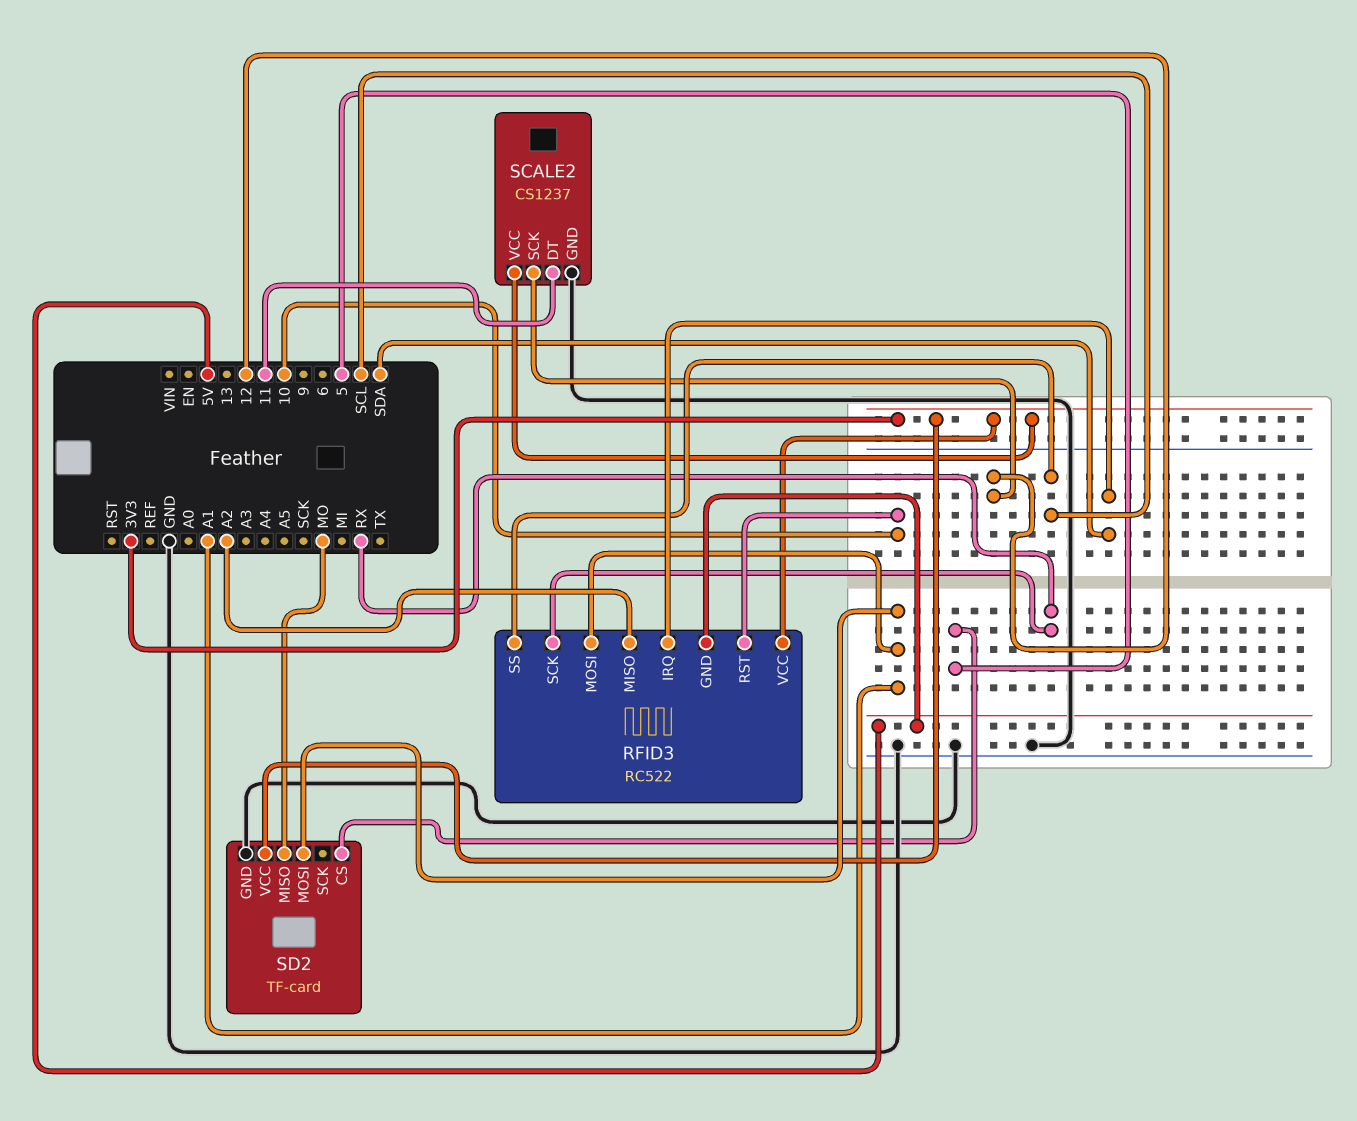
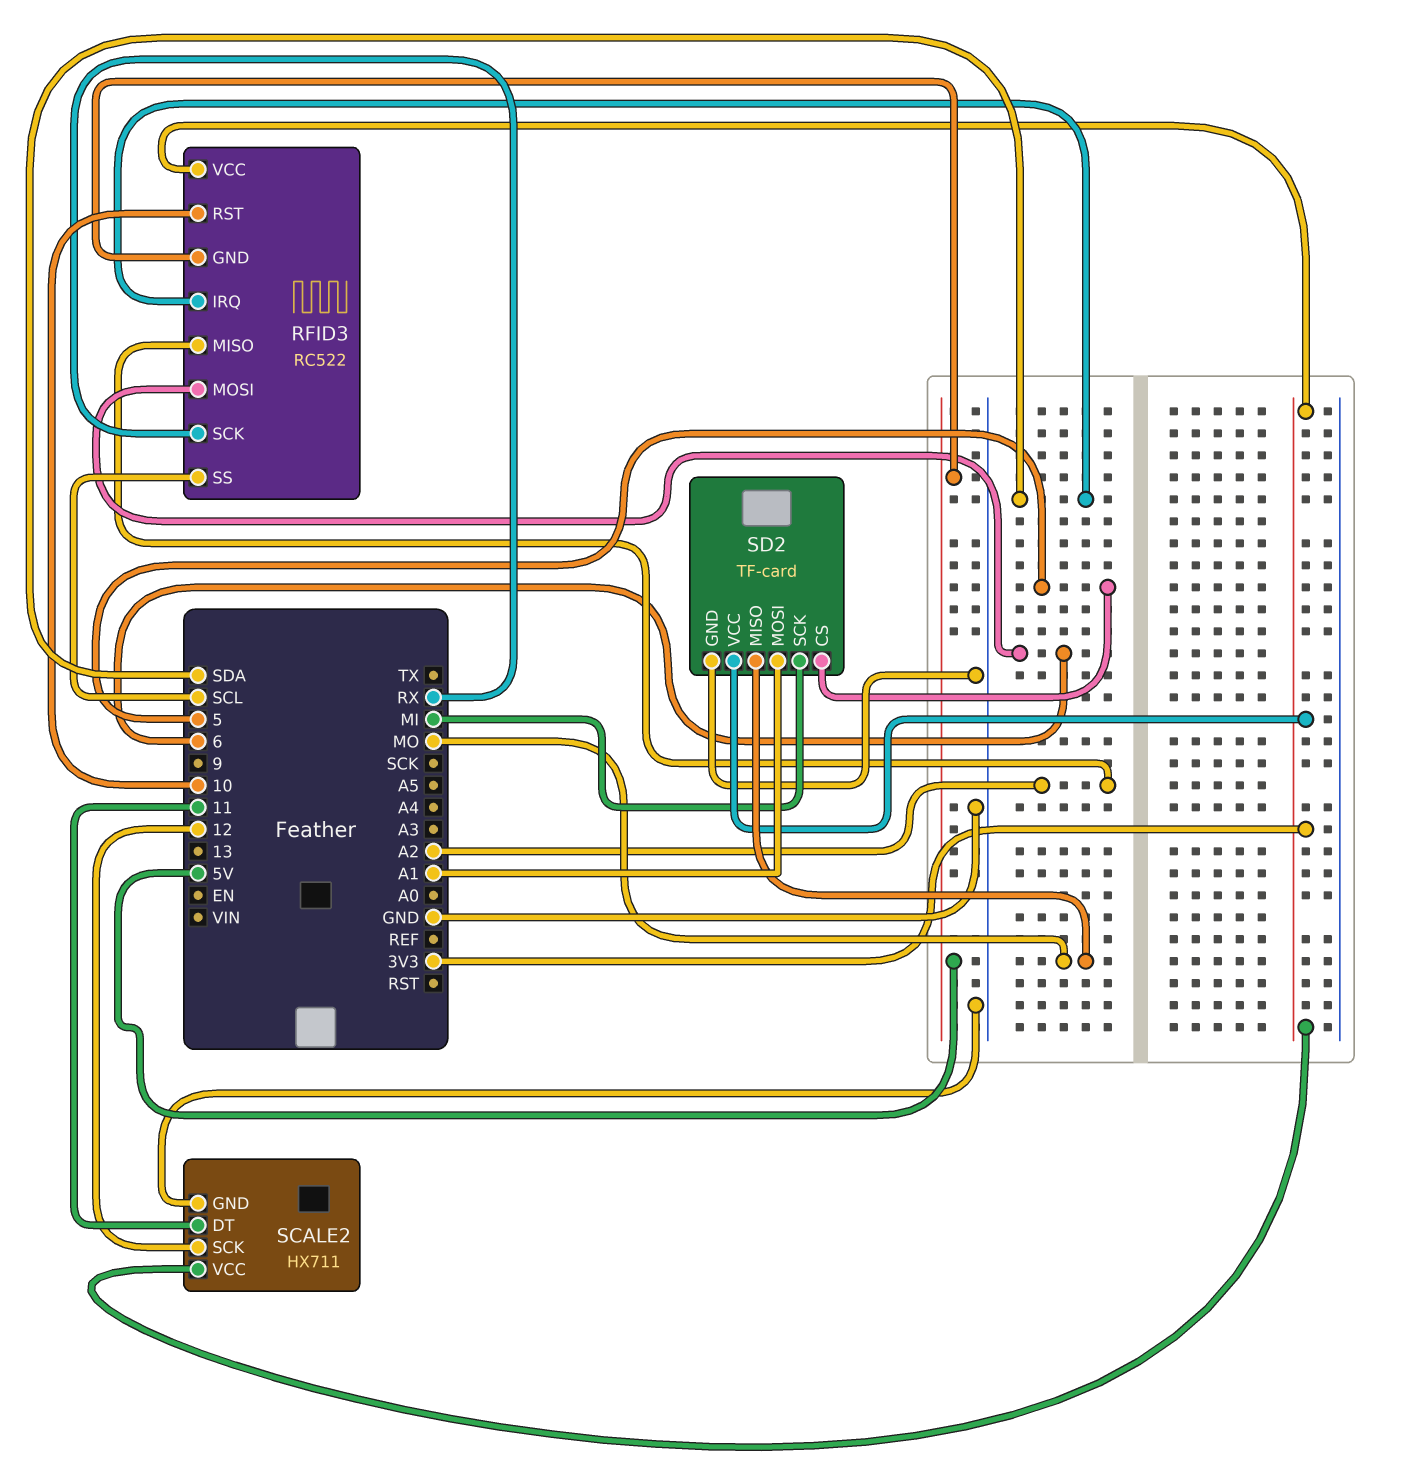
RFID3 pin MOSI: A1 -> 6
SCALE2: CS1237 -> HX711
SD2 pin SCK: none -> MI

